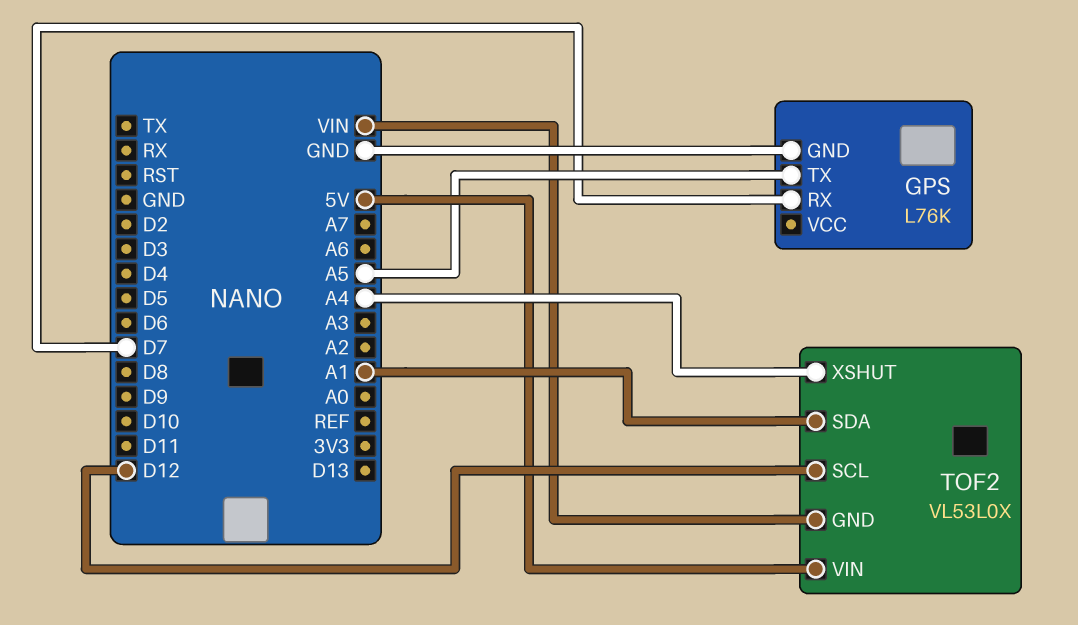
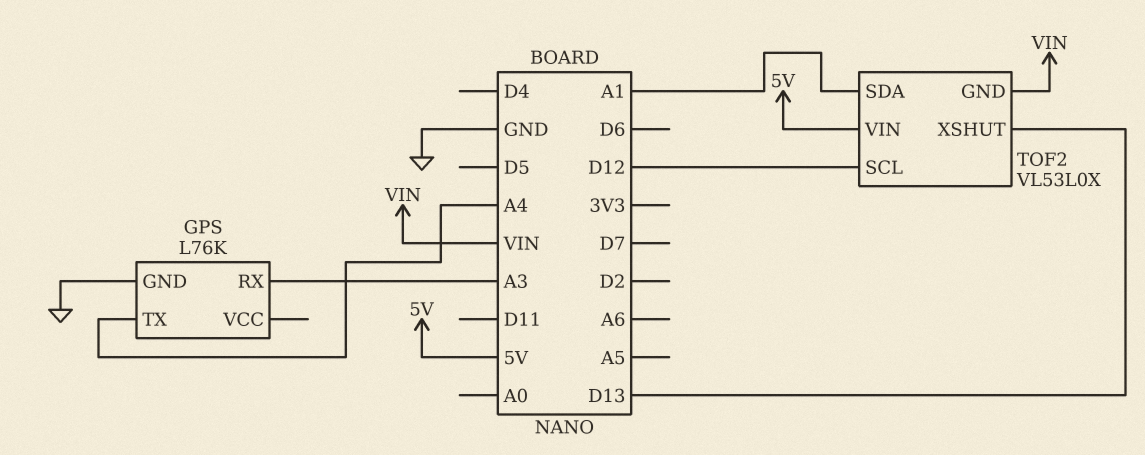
GPS pin RX: D7 -> A3
GPS pin TX: A5 -> A4
TOF2 pin XSHUT: A4 -> D13

